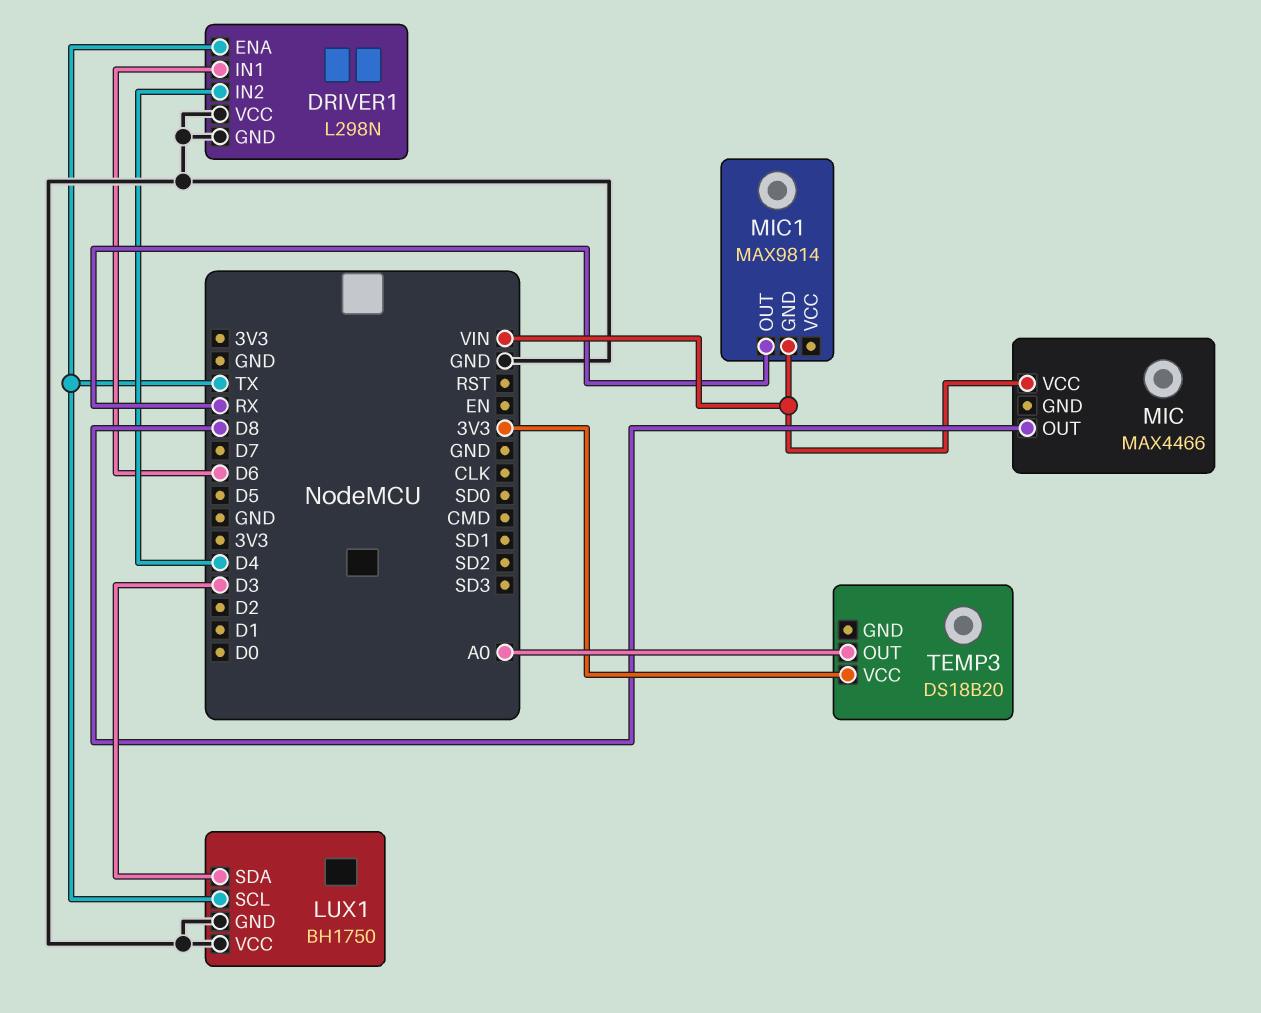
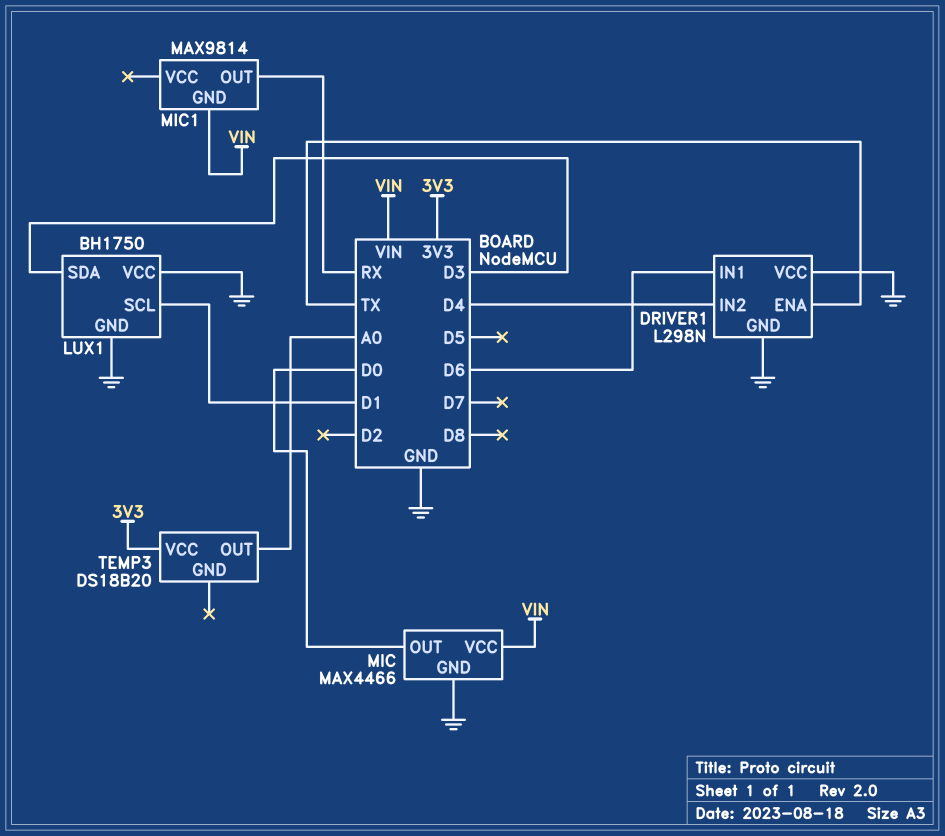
LUX1 pin SCL: TX -> D1
MIC pin GND: none -> GND
MIC pin OUT: D8 -> D0

